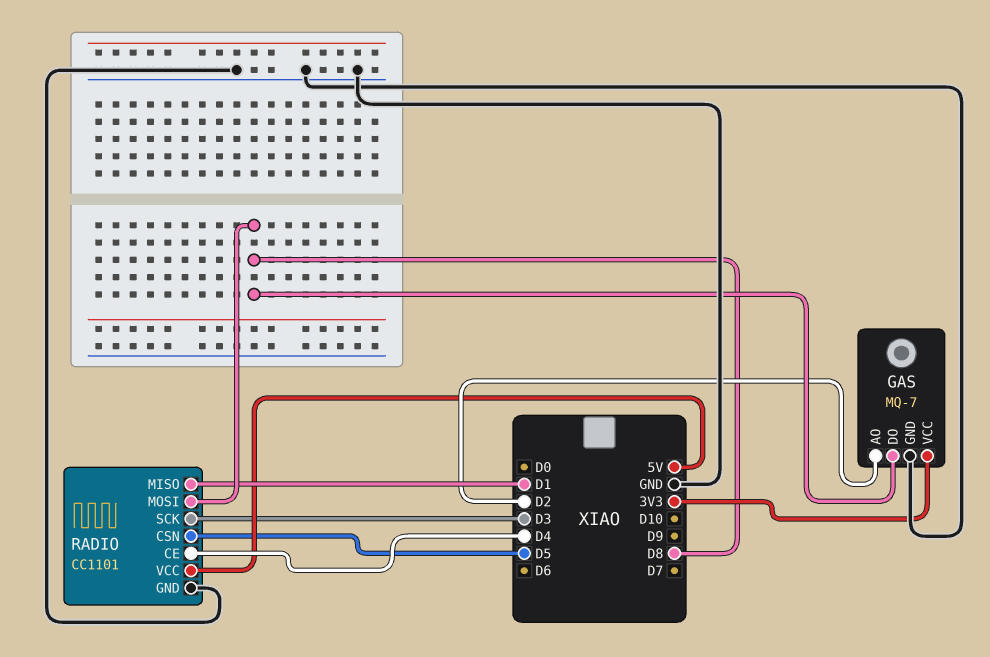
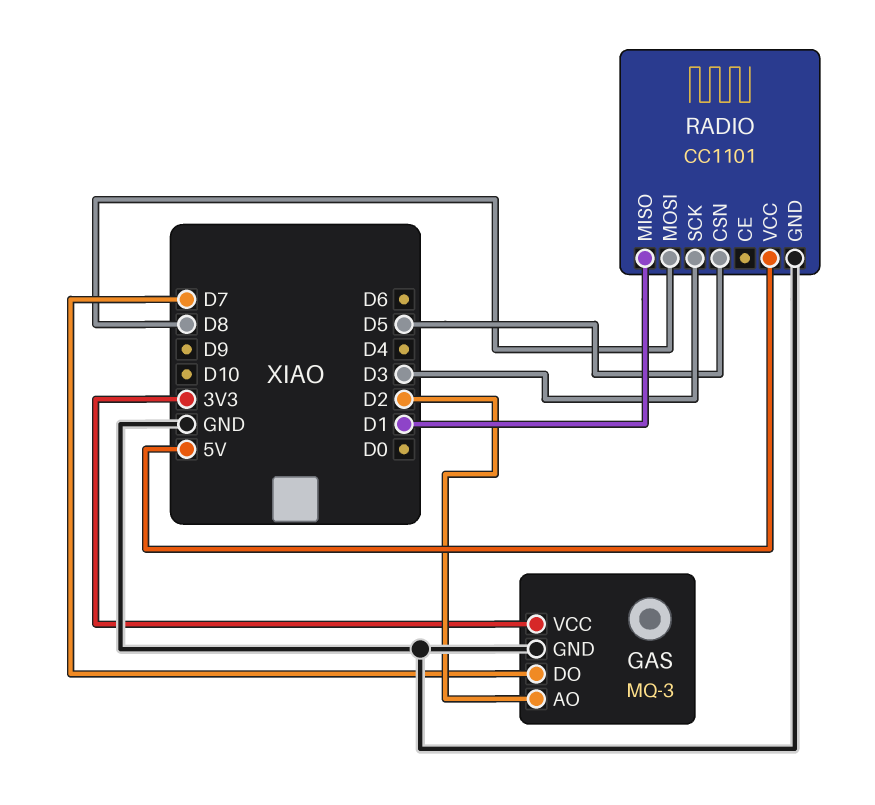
GAS: MQ-7 -> MQ-3
GAS pin DO: D8 -> D7
RADIO pin CE: D4 -> none

